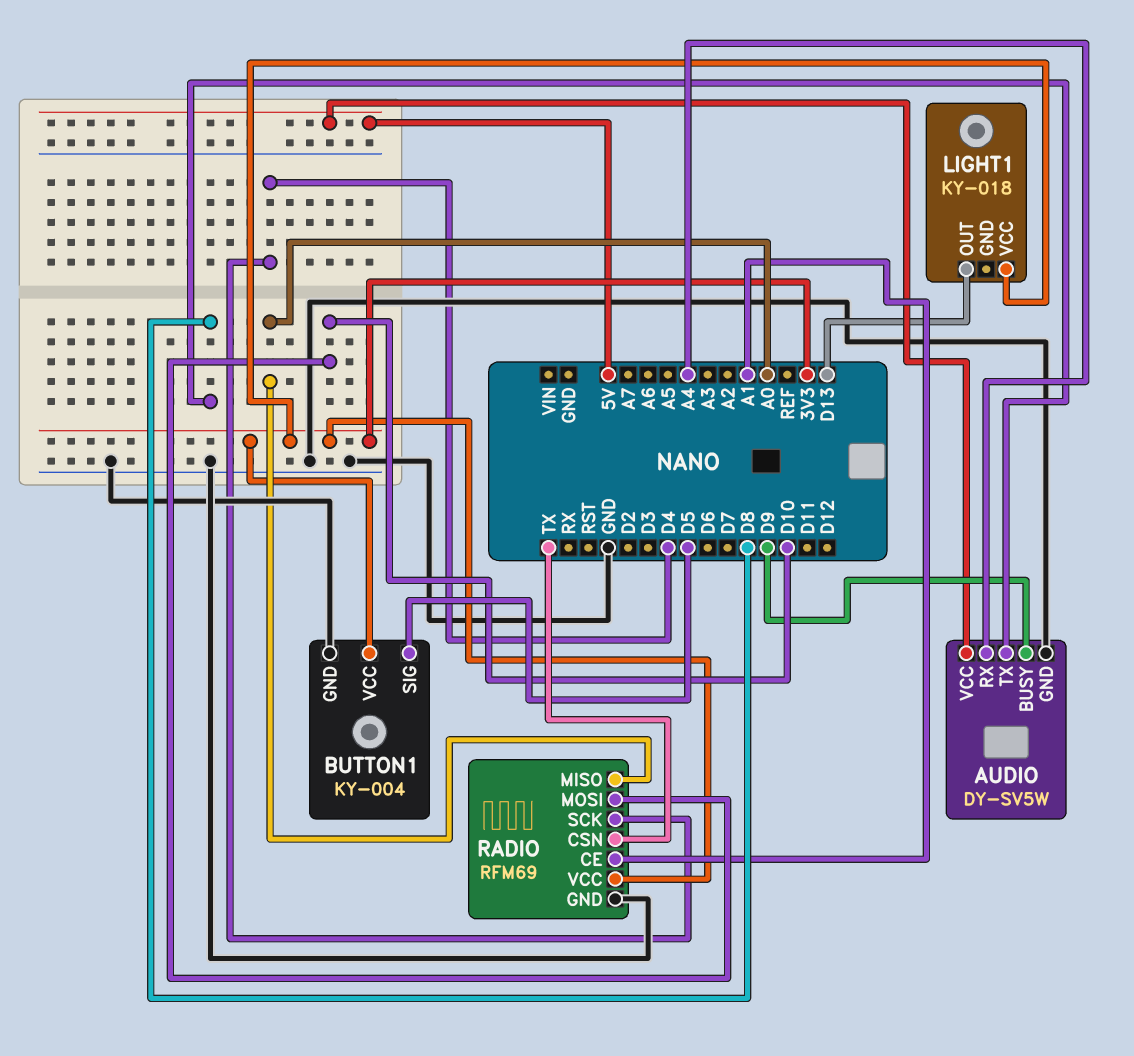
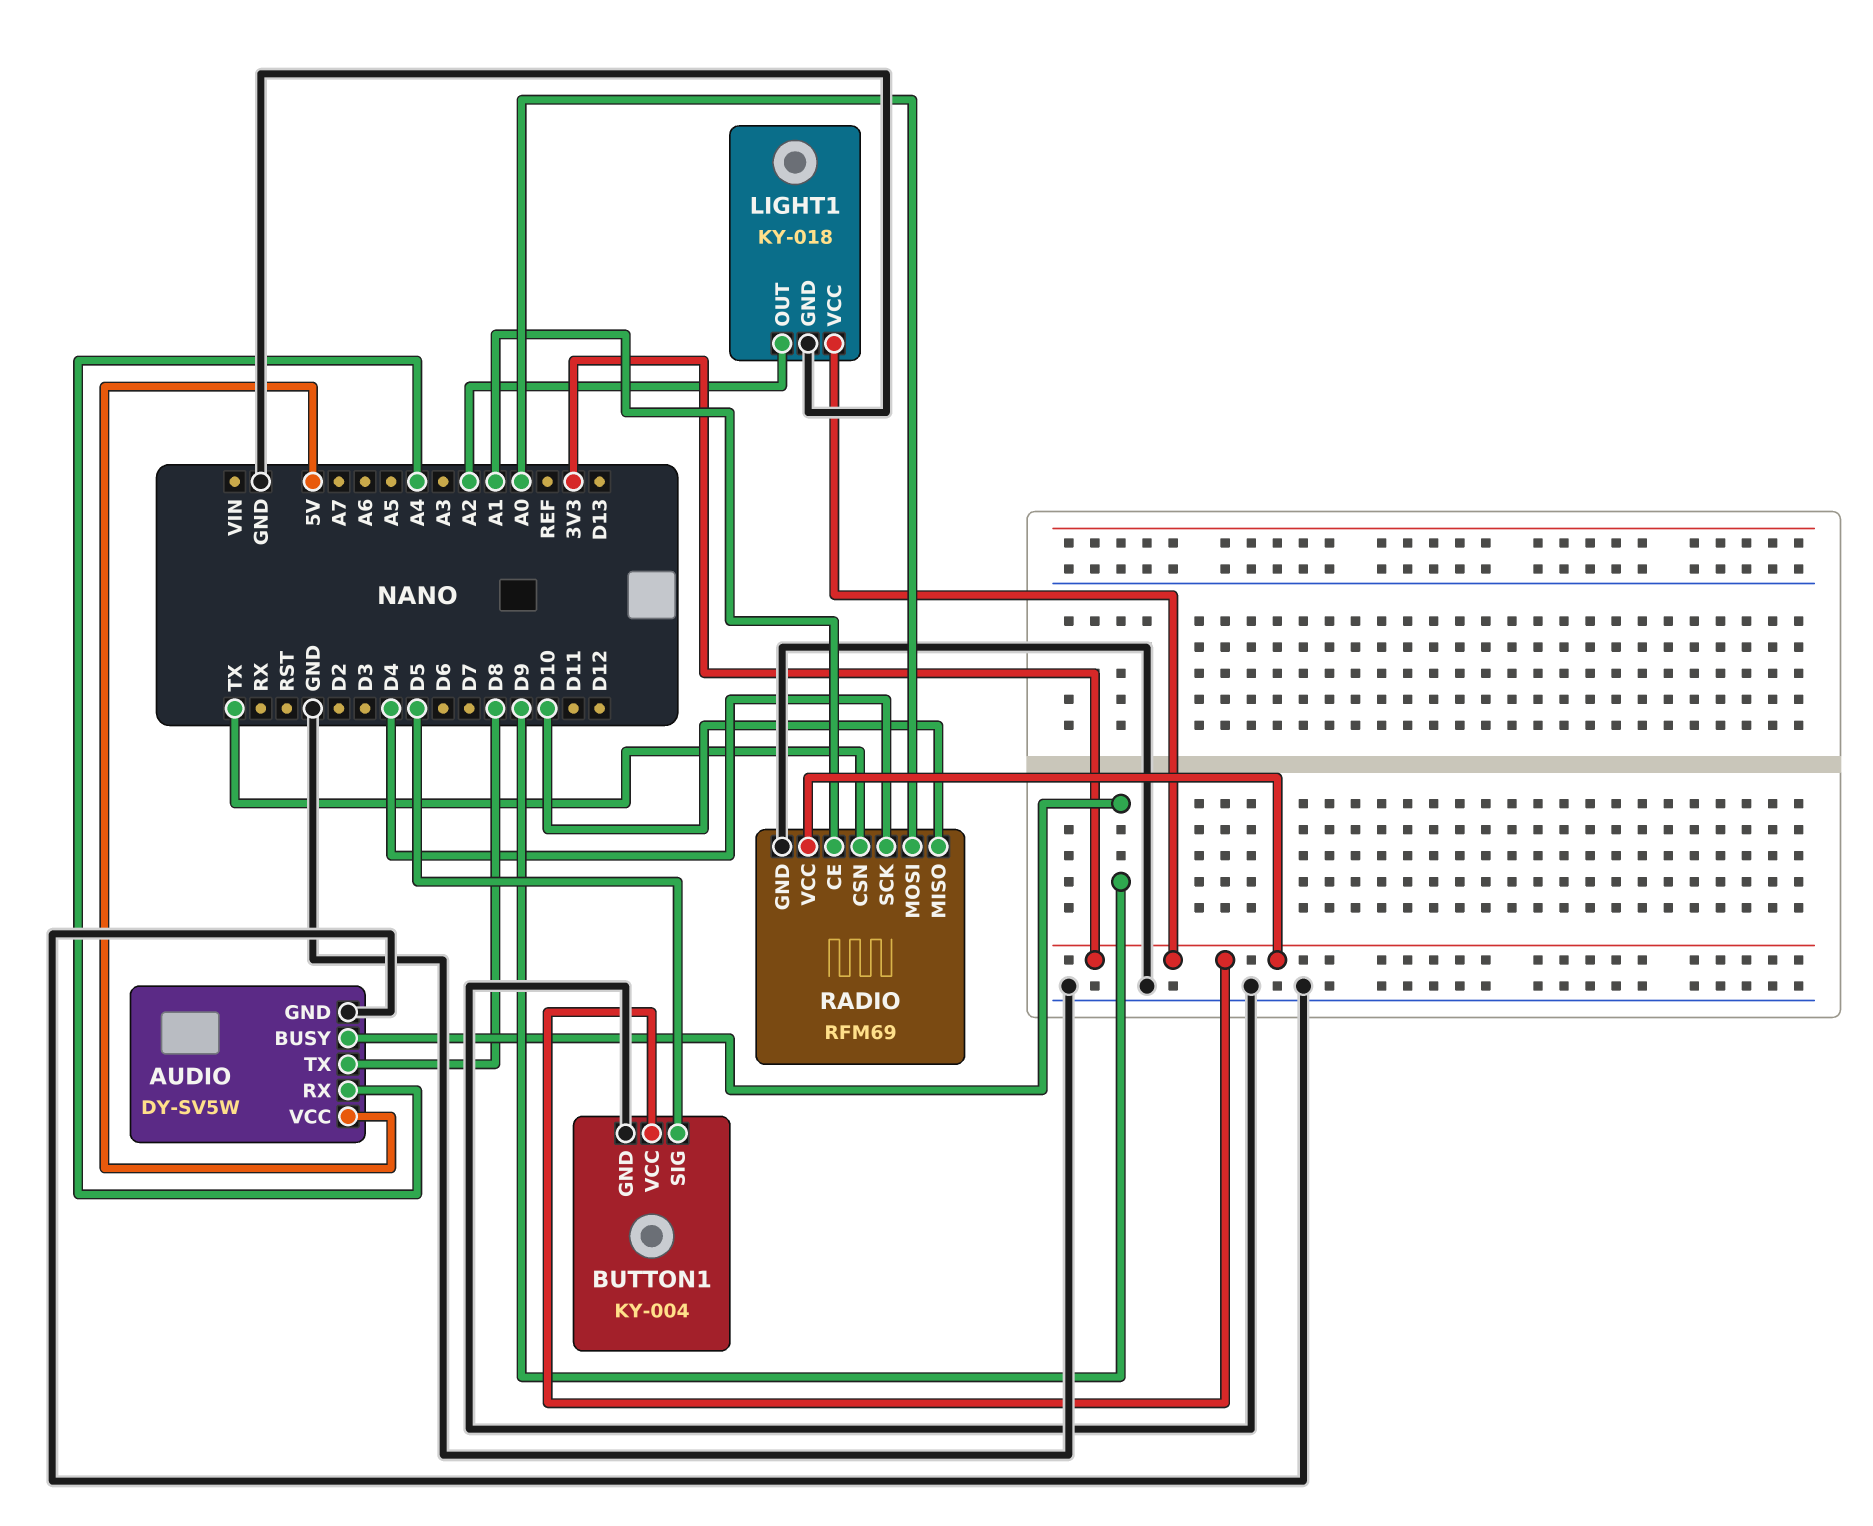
LIGHT1 pin GND: none -> GND
LIGHT1 pin OUT: D13 -> A2
RADIO pin MISO: A0 -> D10
RADIO pin MOSI: D10 -> A0

